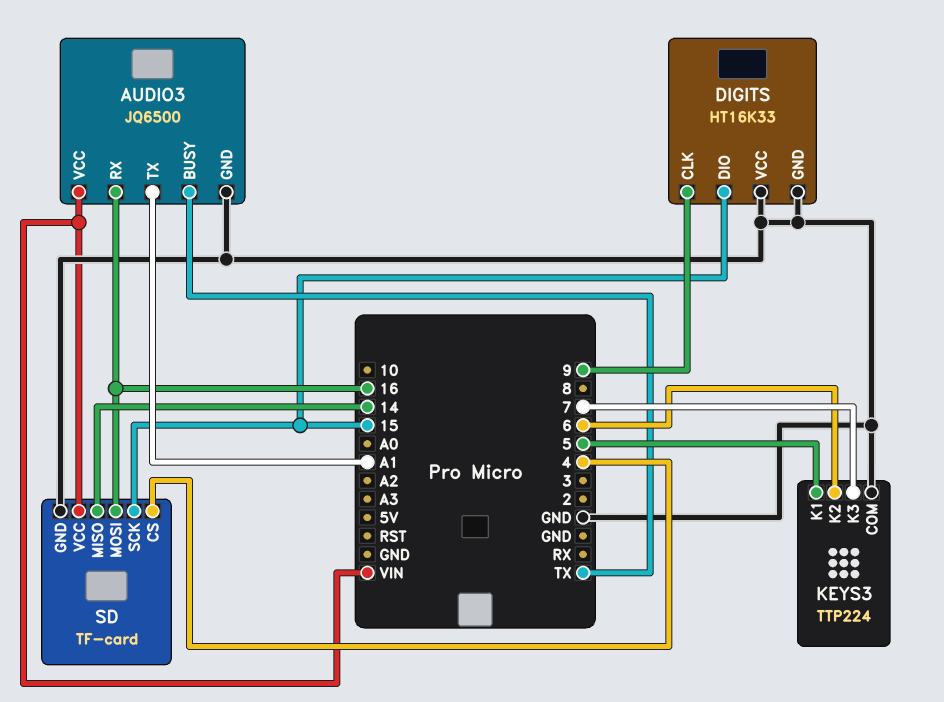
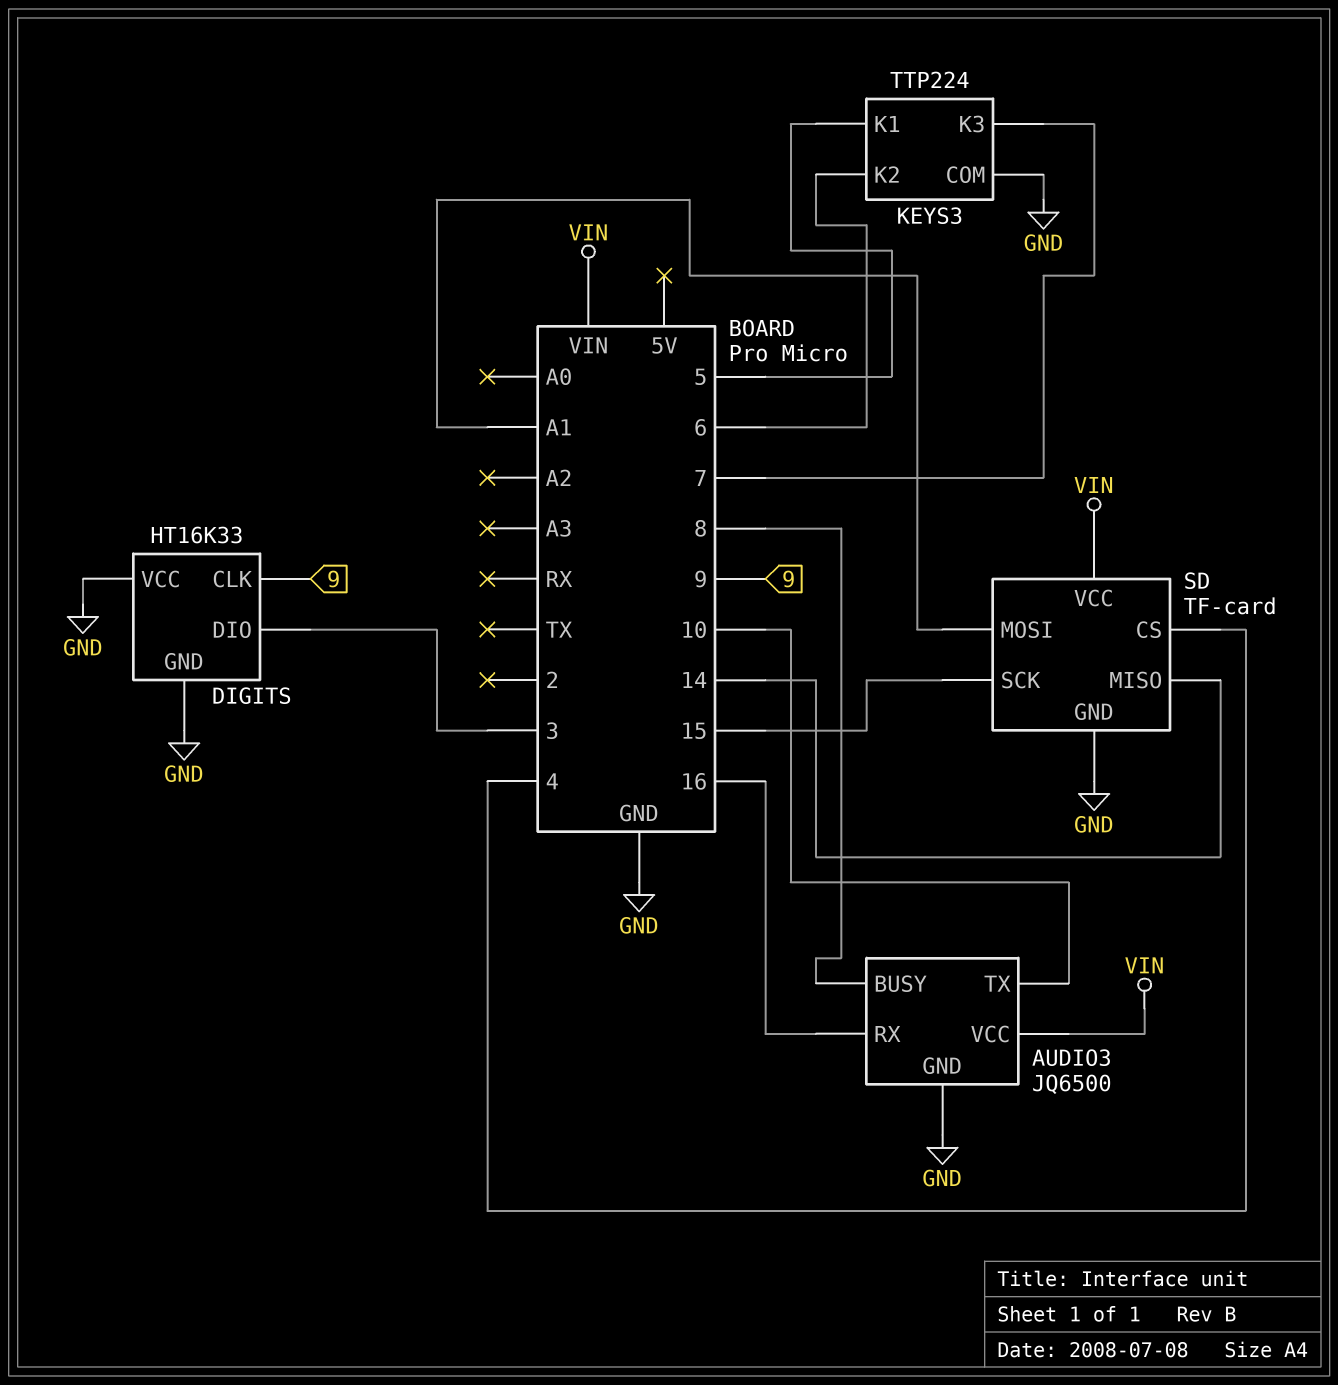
AUDIO3 pin BUSY: TX -> 8
AUDIO3 pin TX: A1 -> 10
DIGITS pin DIO: 15 -> 3
SD pin MOSI: 16 -> A1

